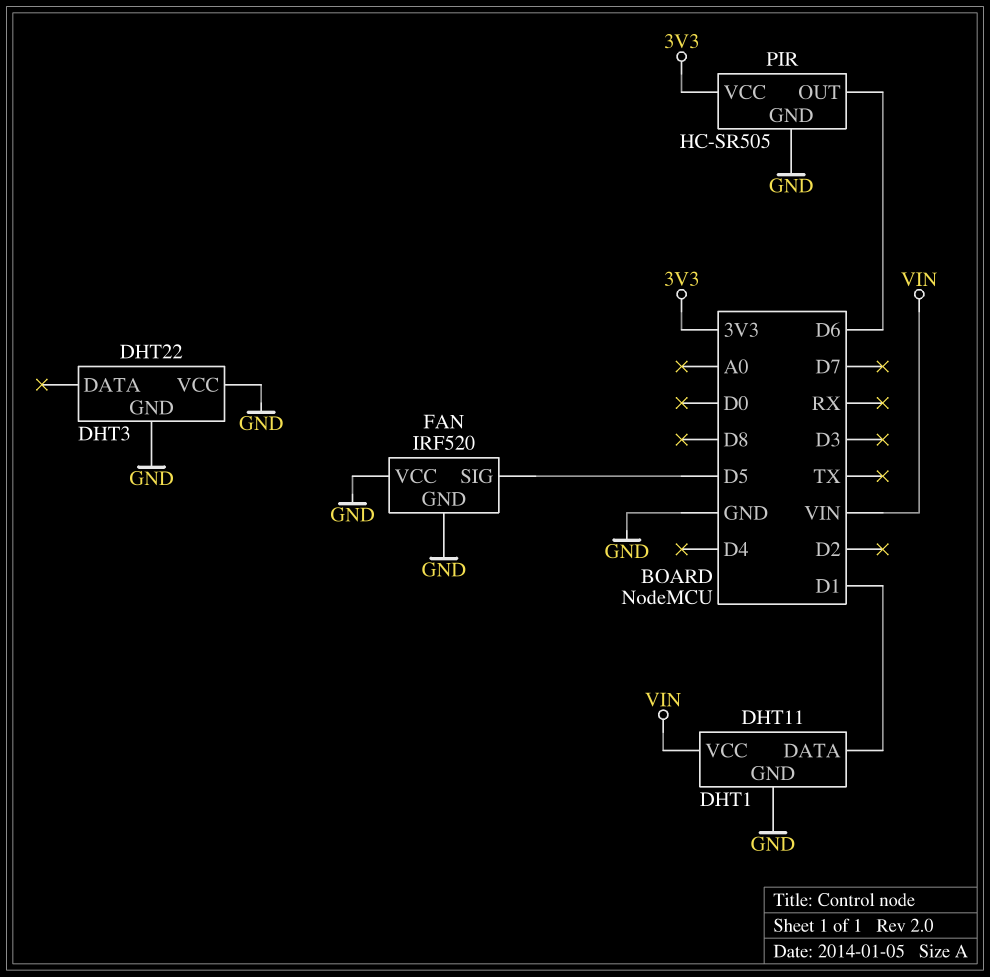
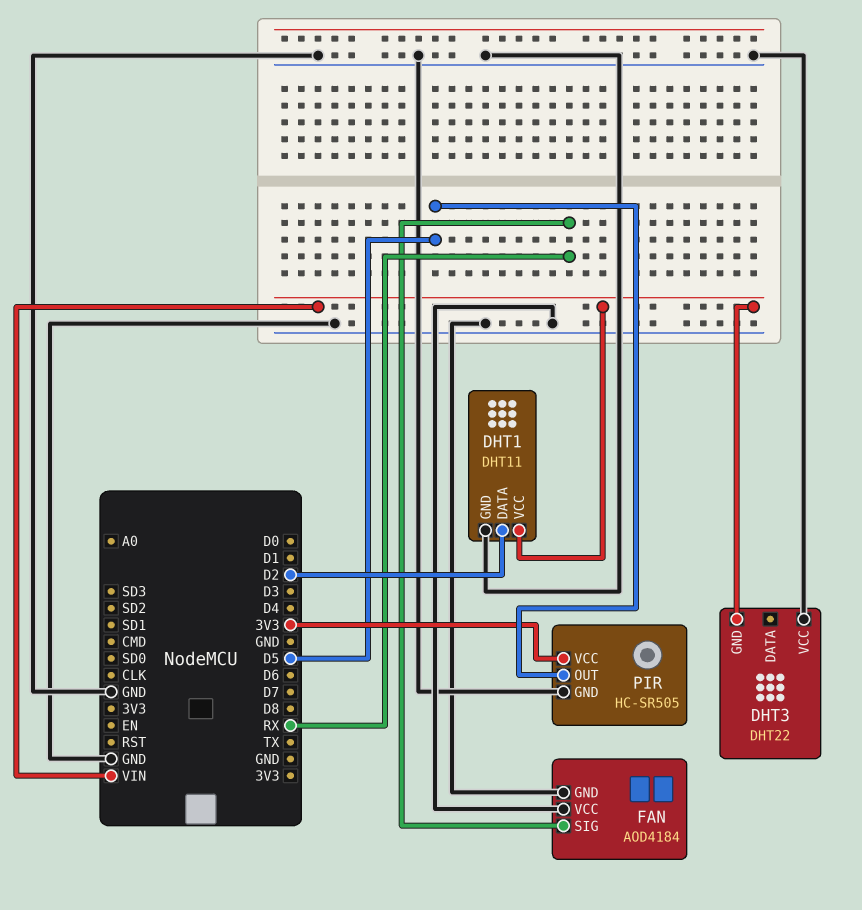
DHT1 pin DATA: D1 -> D2
DHT3 pin GND: GND -> VIN
FAN: IRF520 -> AOD4184
FAN pin SIG: D5 -> RX
PIR pin OUT: D6 -> D5

